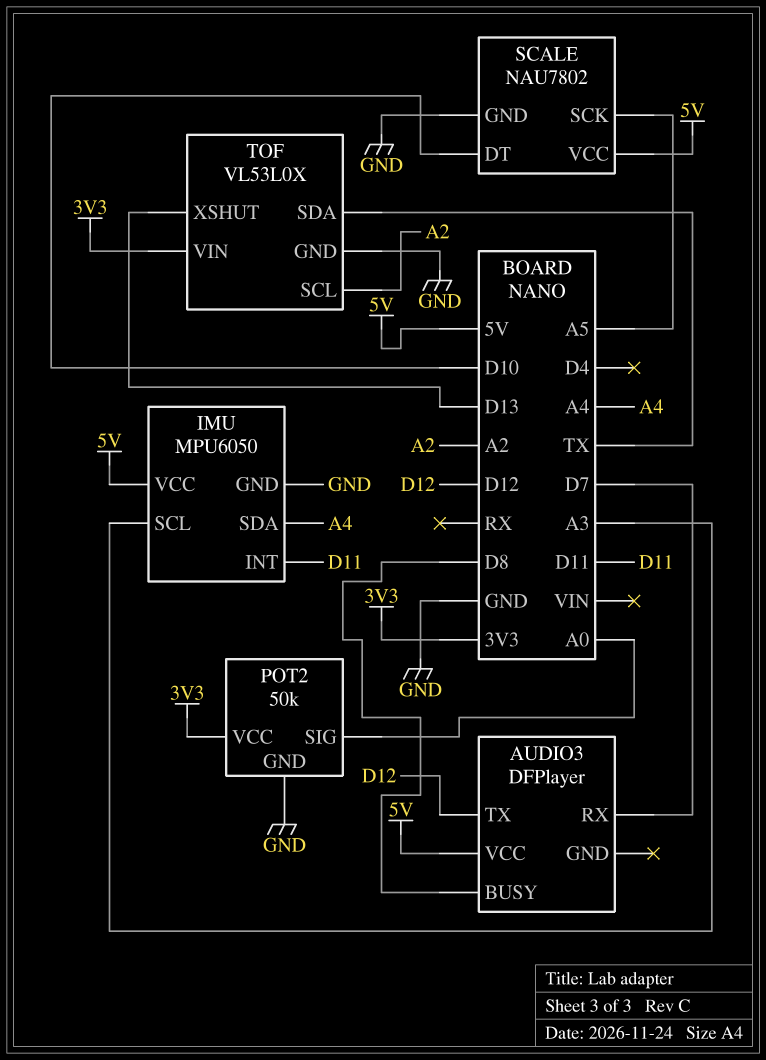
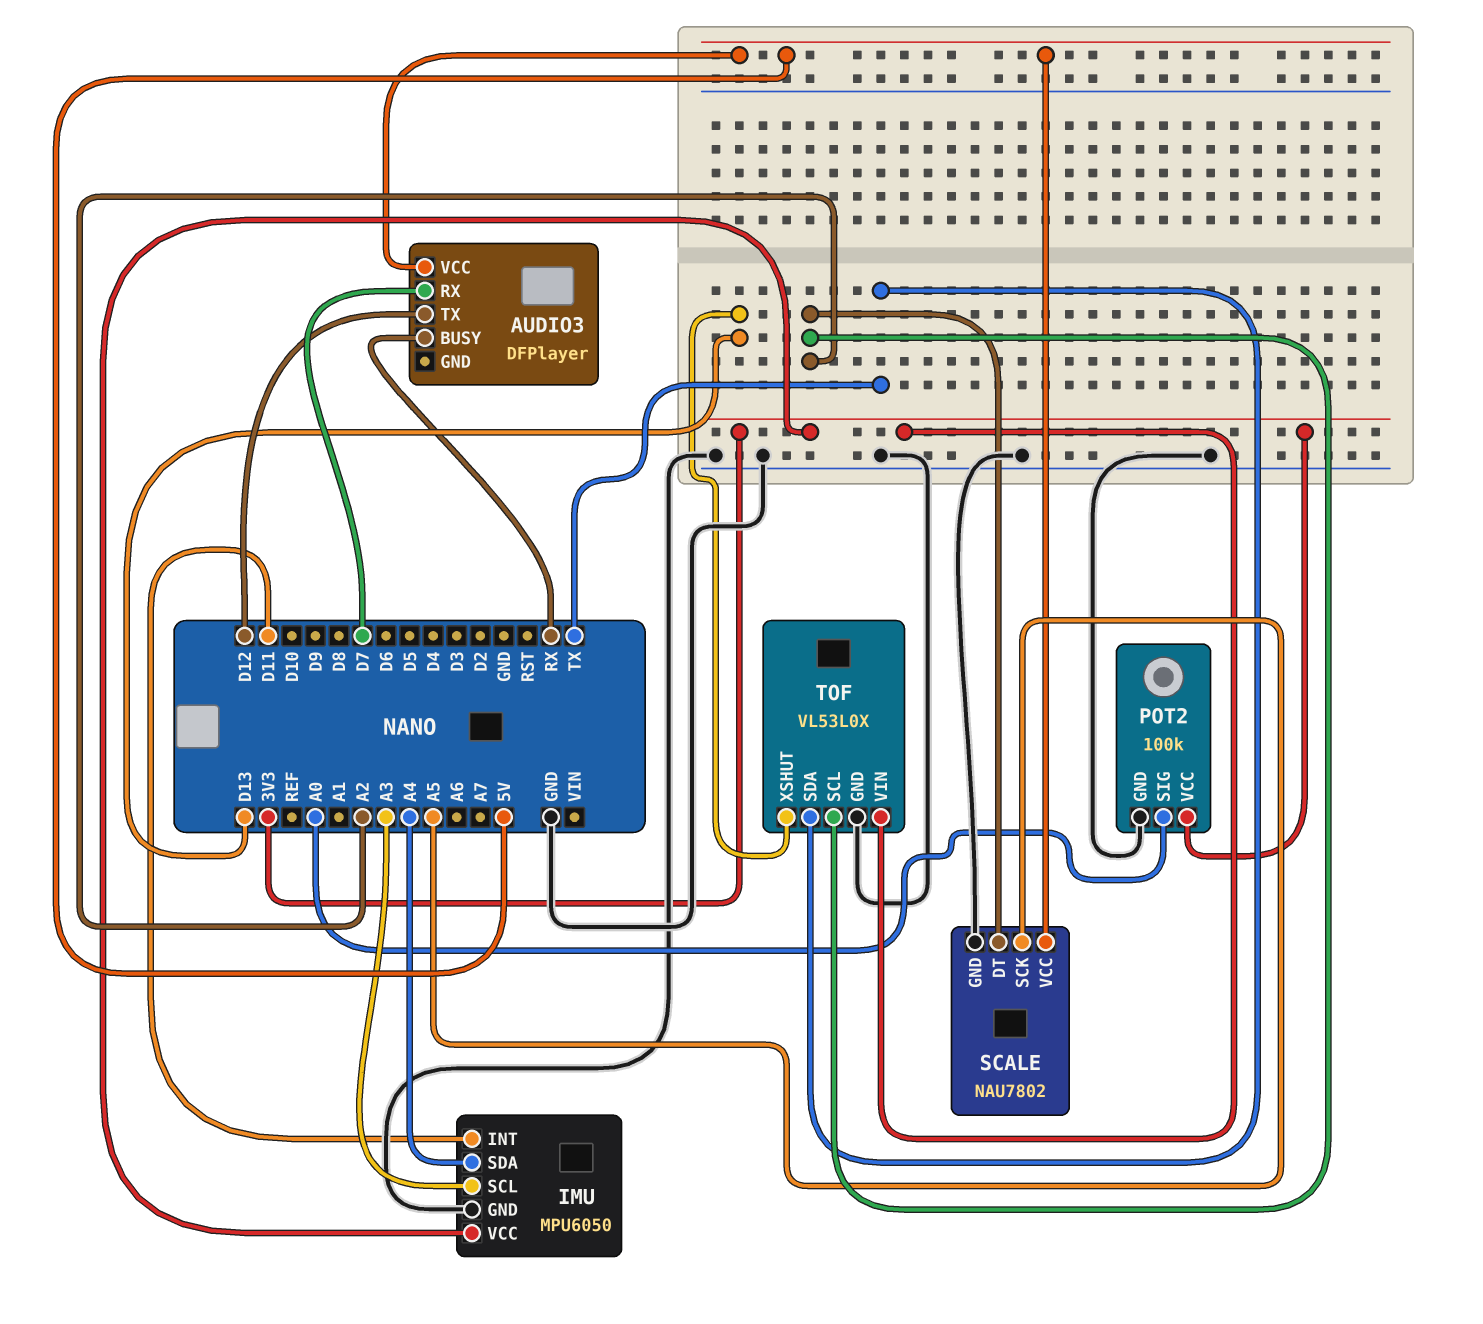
AUDIO3 pin BUSY: D8 -> RX
IMU pin VCC: 5V -> 3V3
POT2: 50k -> 100k
SCALE pin DT: D10 -> A2

